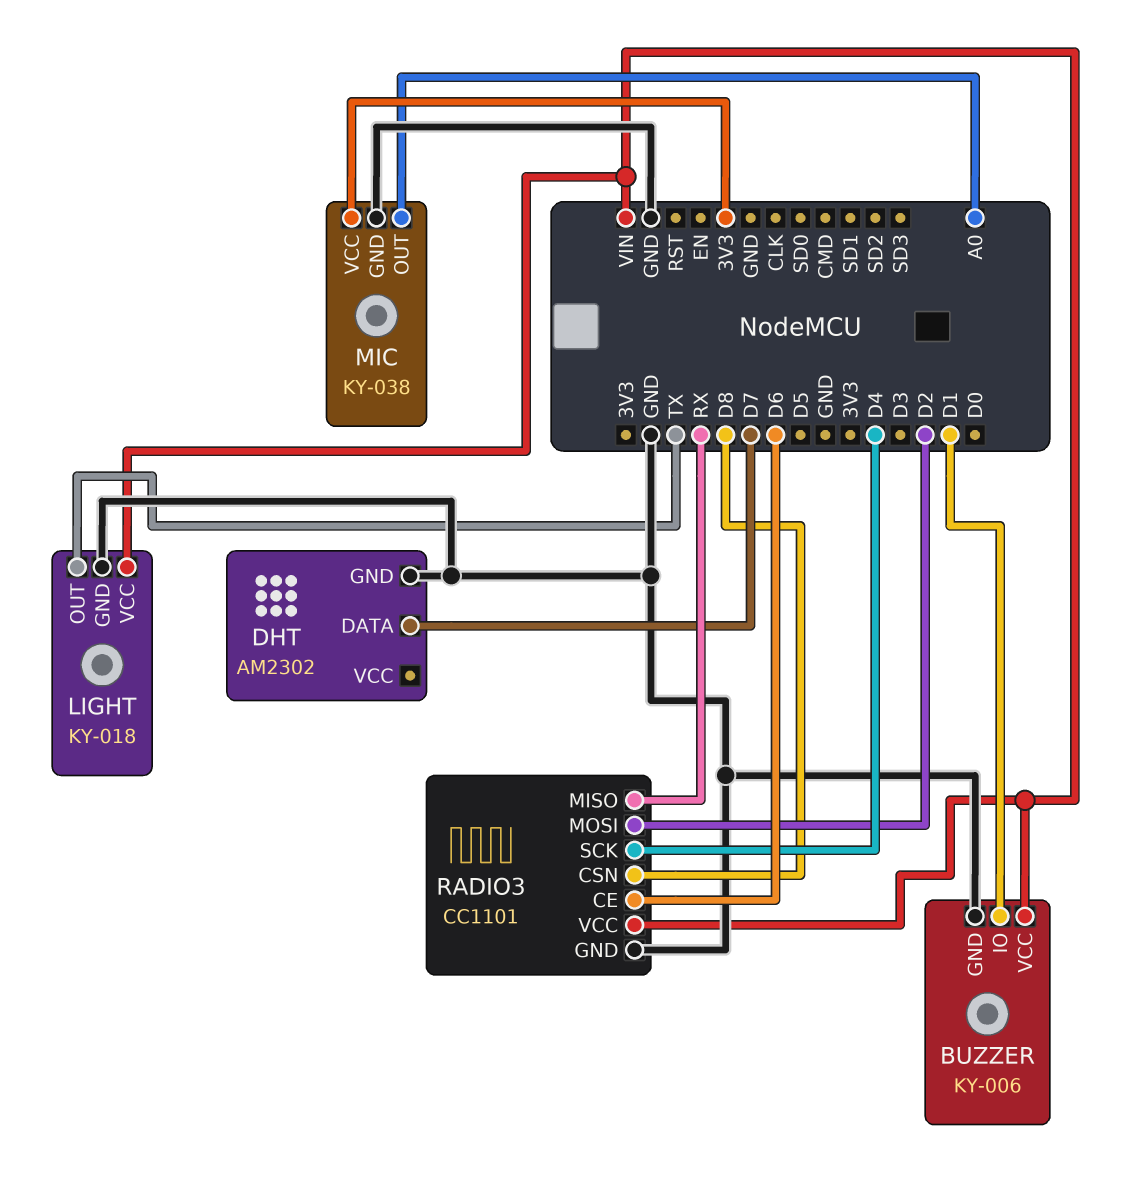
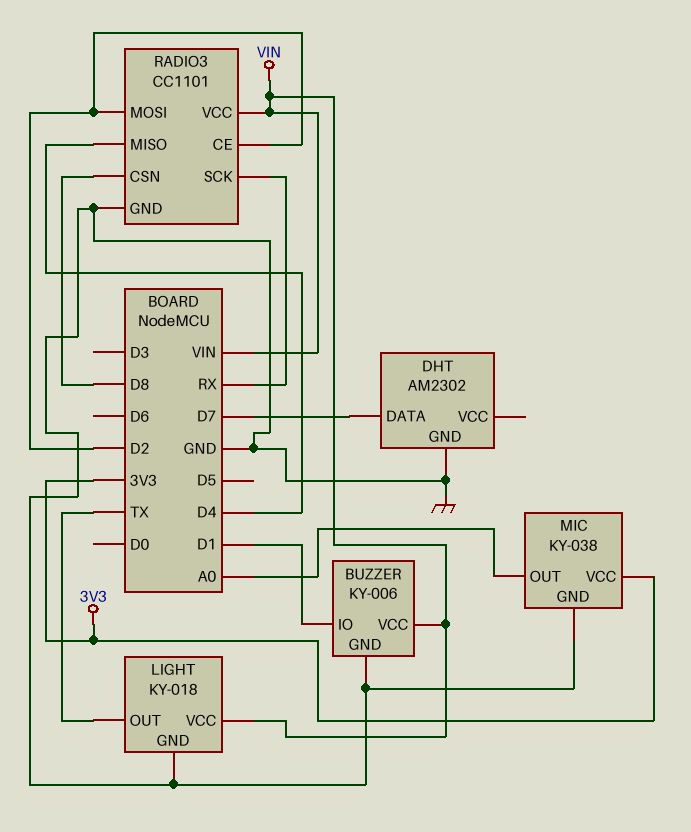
RADIO3 pin CE: D6 -> D2
RADIO3 pin MISO: RX -> D4
RADIO3 pin SCK: D4 -> RX

